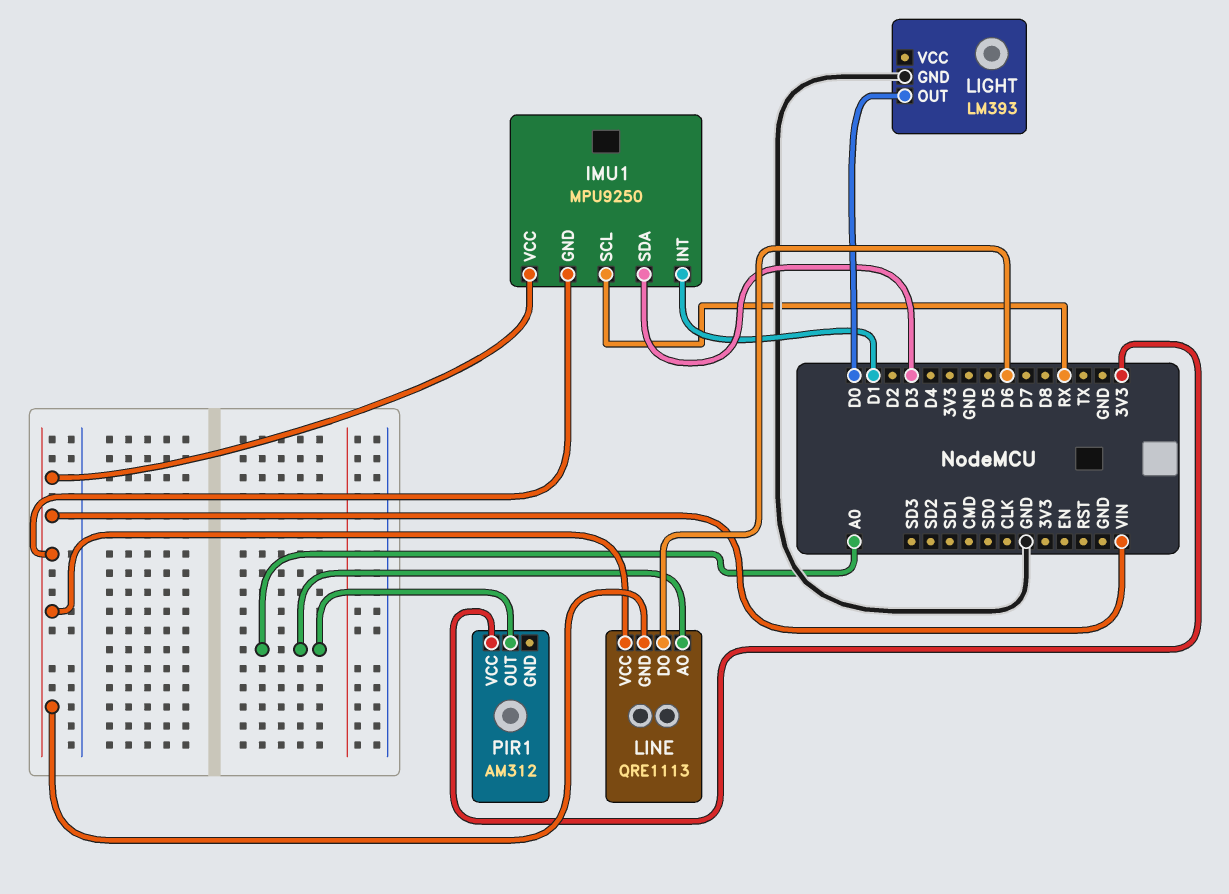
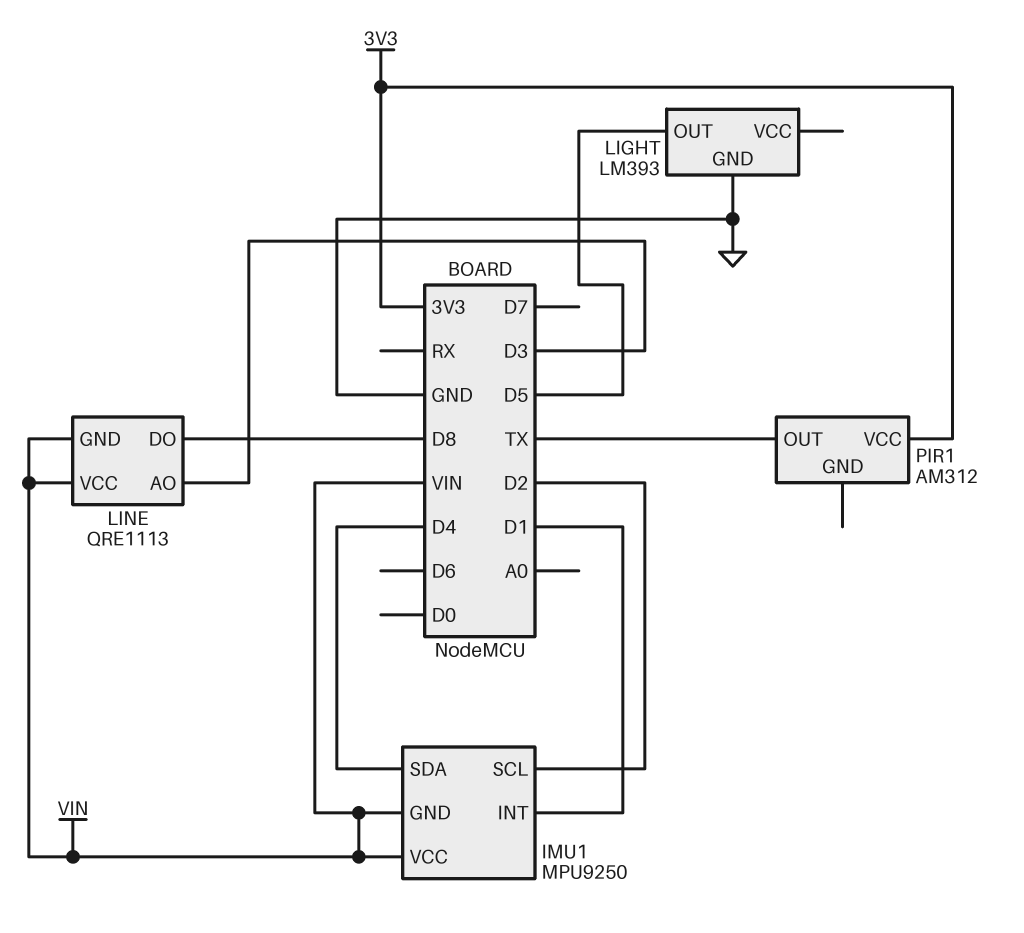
IMU1 pin SCL: RX -> D2
IMU1 pin SDA: D3 -> D4
LIGHT pin OUT: D0 -> D5
LINE pin AO: A0 -> D3
LINE pin DO: D6 -> D8
PIR1 pin OUT: A0 -> TX

